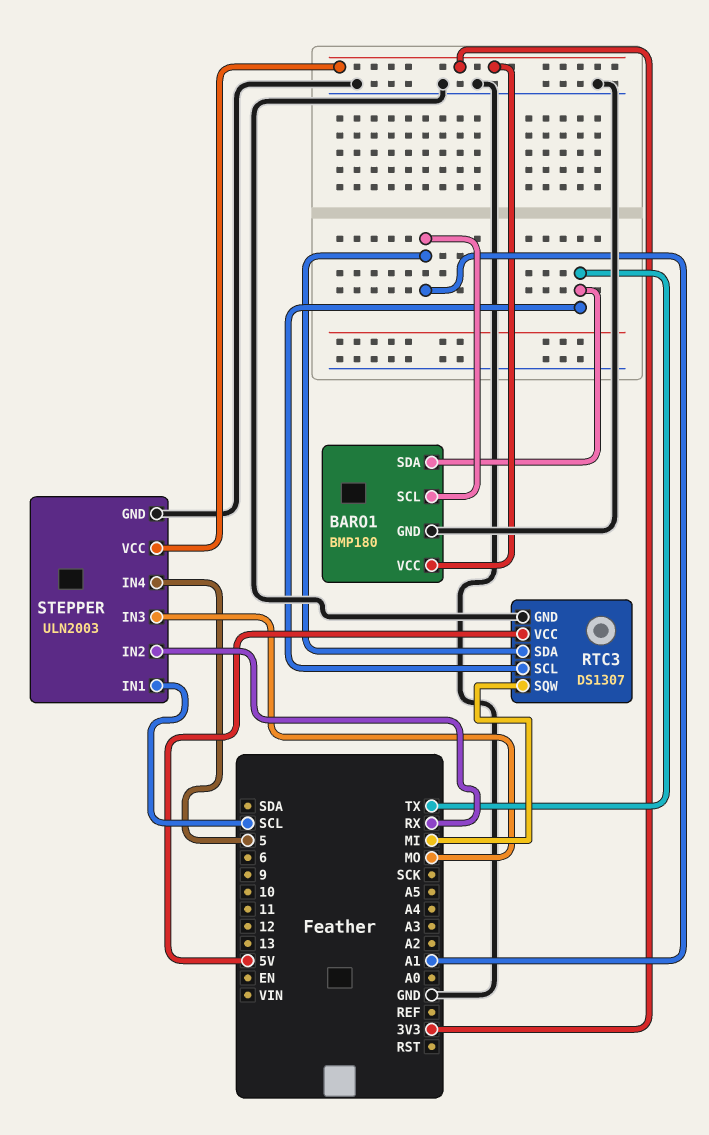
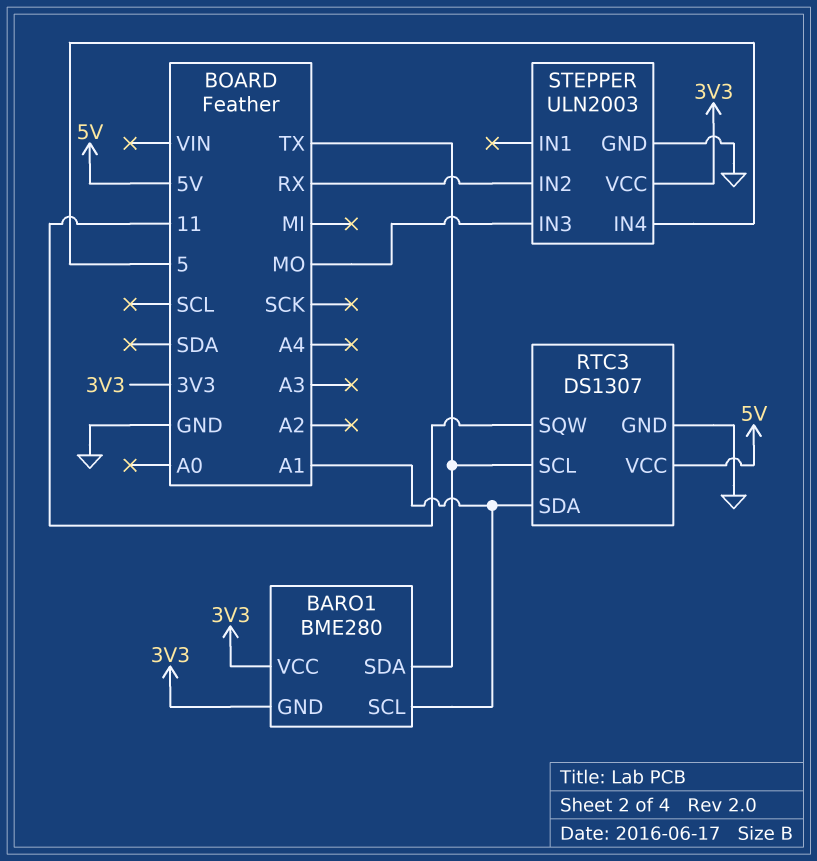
BARO1: BMP180 -> BME280
BARO1 pin GND: GND -> 3V3
RTC3 pin SQW: MI -> 11
STEPPER pin IN1: SCL -> none

